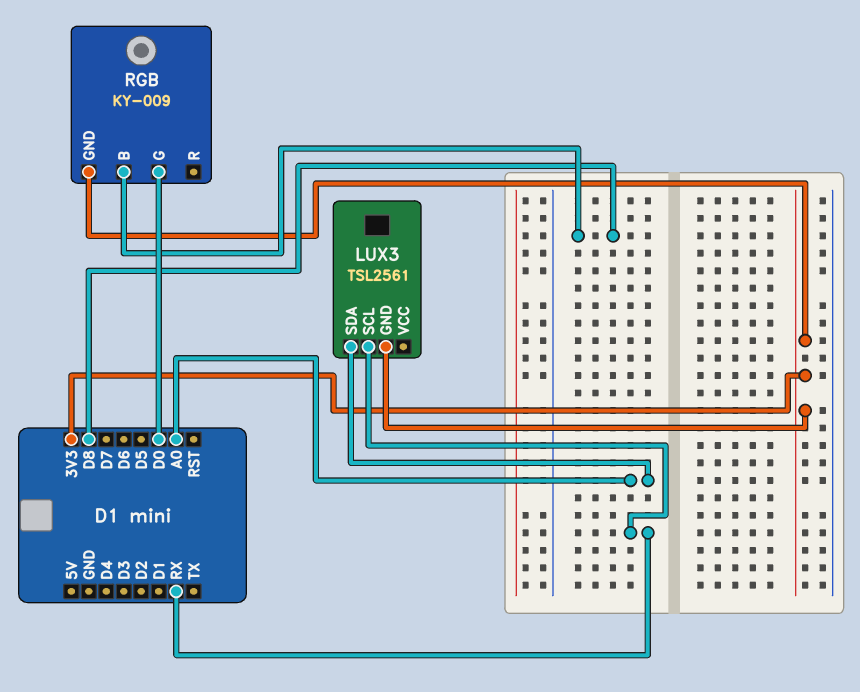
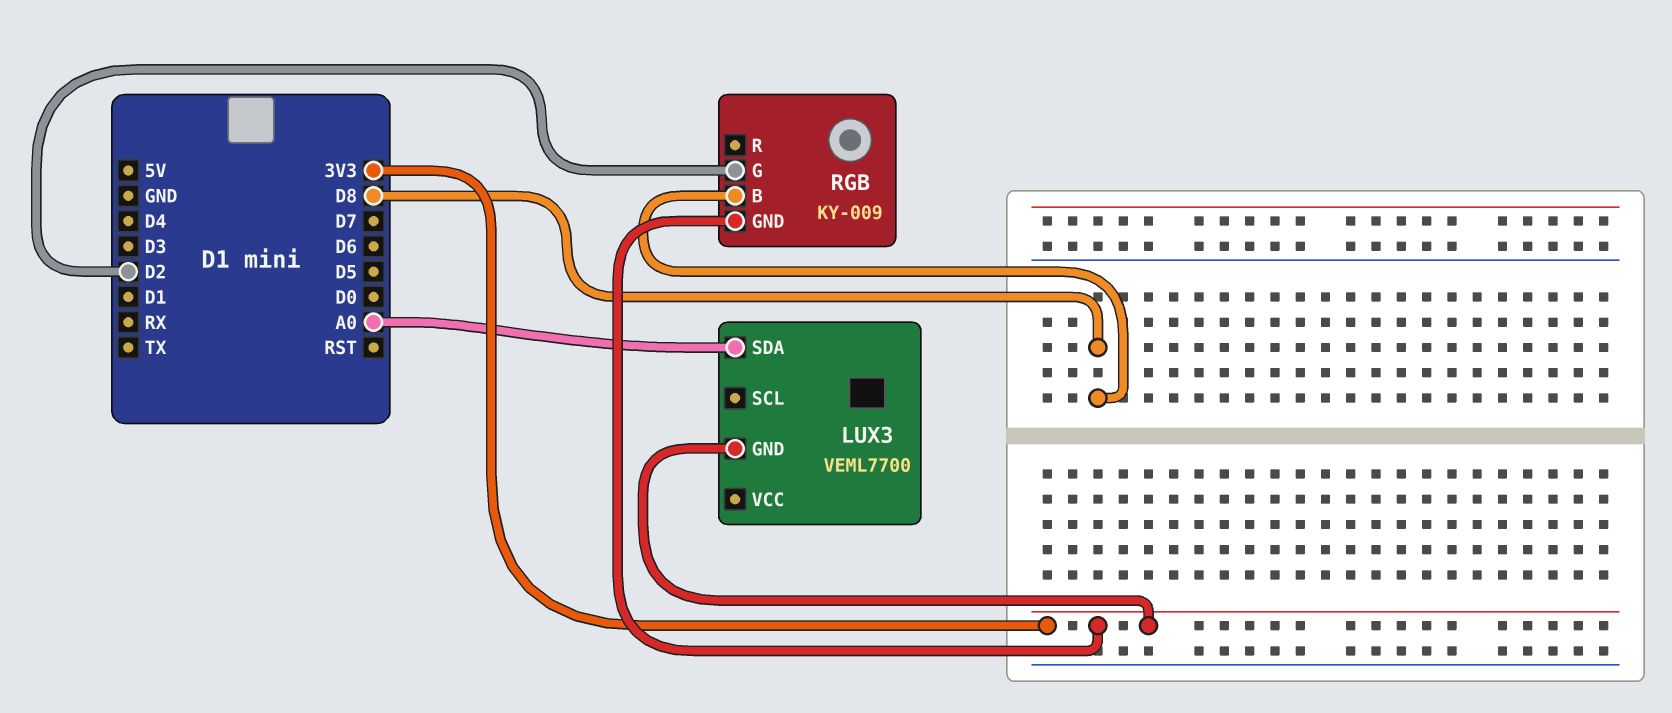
LUX3: TSL2561 -> VEML7700
LUX3 pin SCL: RX -> none
RGB pin G: D0 -> D2

